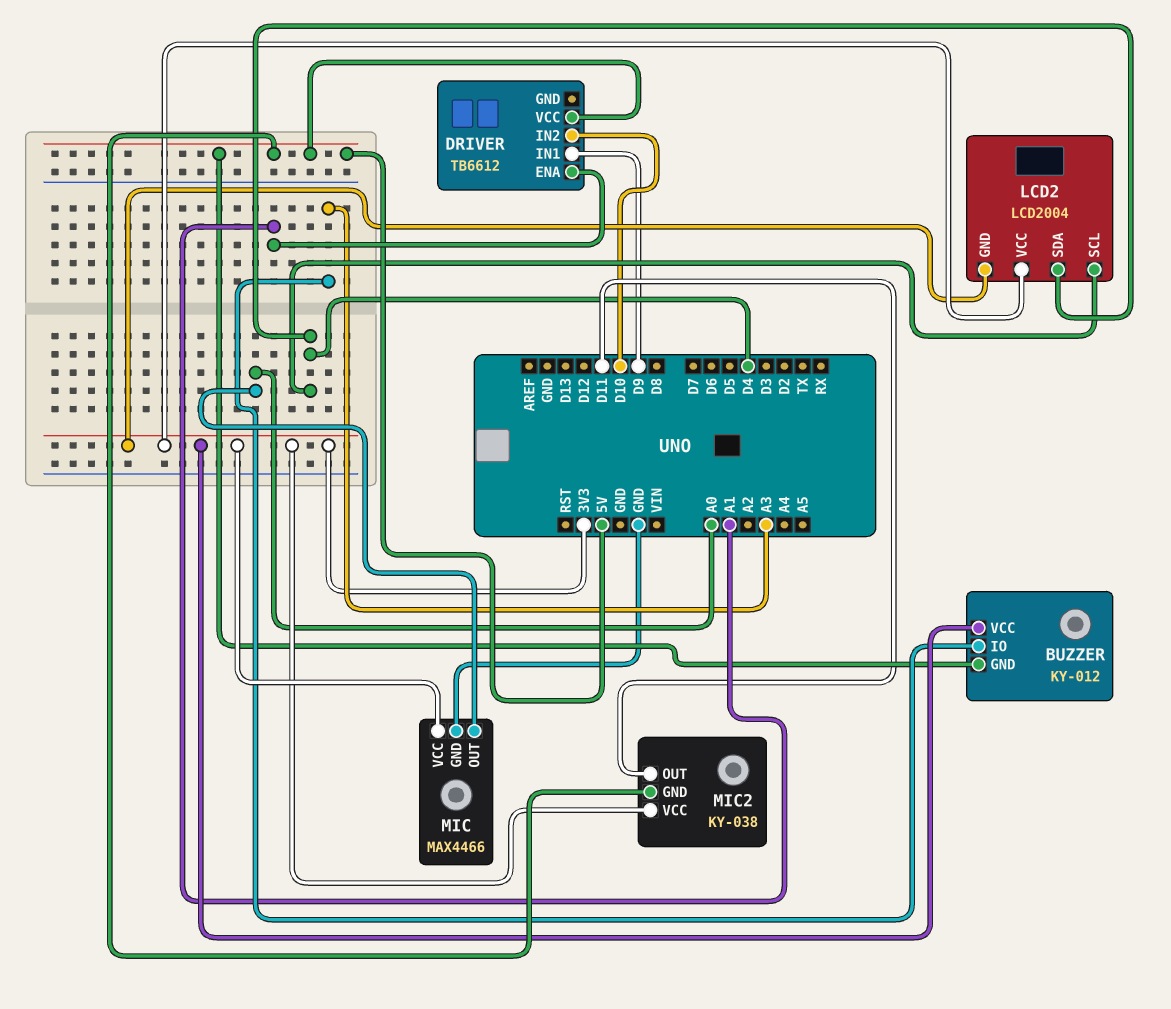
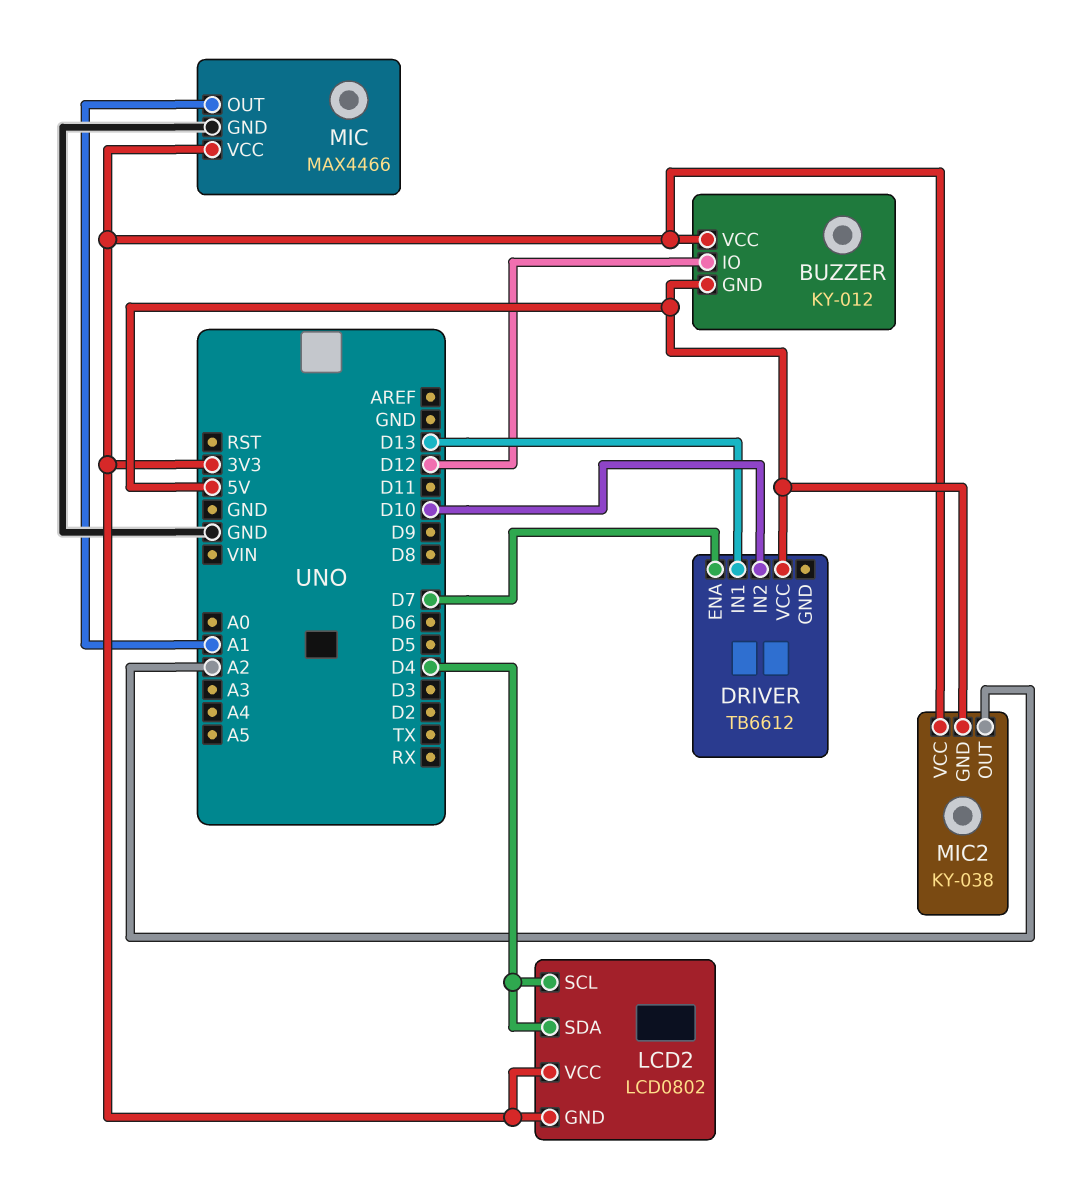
BUZZER pin IO: A3 -> D12
DRIVER pin ENA: A1 -> D7
DRIVER pin IN1: D9 -> D13
LCD2: LCD2004 -> LCD0802
MIC pin OUT: A0 -> A1
MIC2 pin OUT: D11 -> A2

